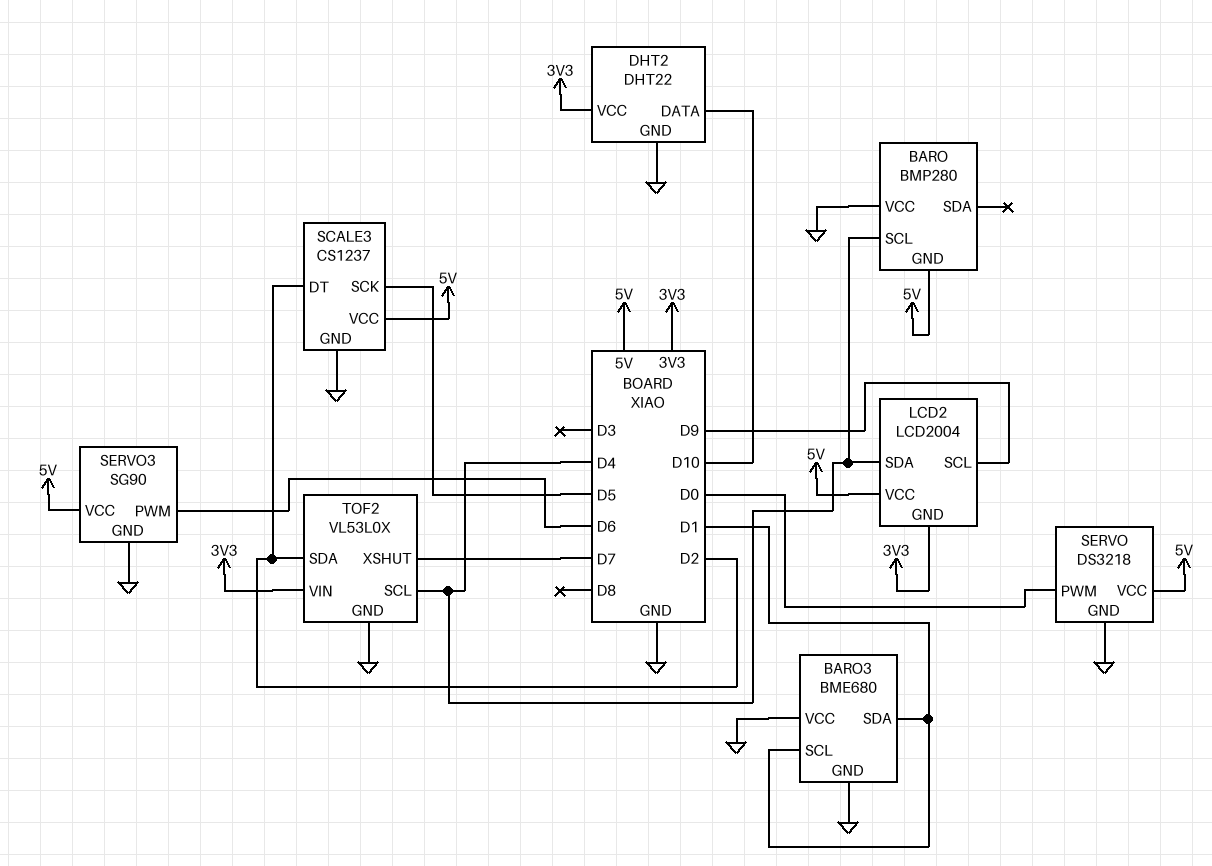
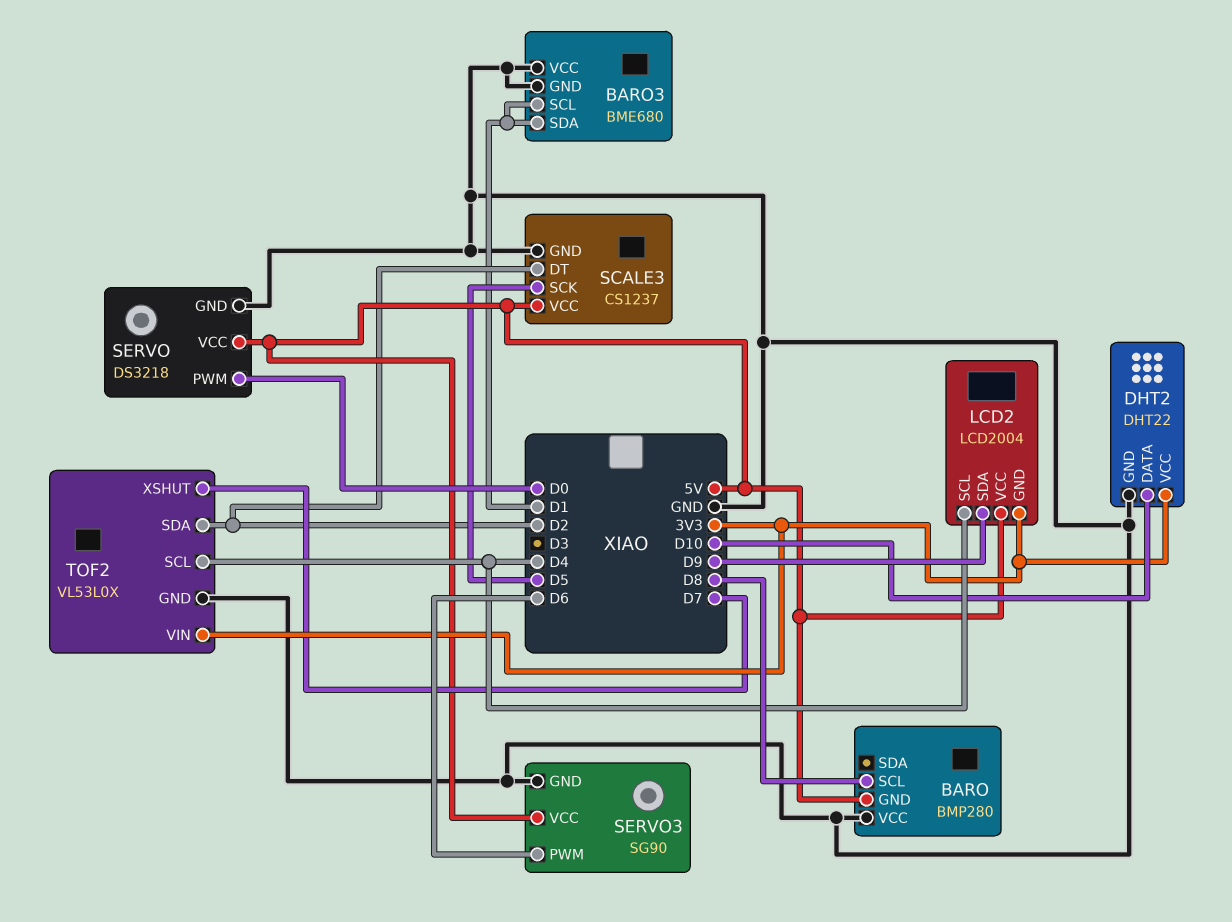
BARO pin SCL: D4 -> D8
LCD2 pin SCL: D9 -> D4
LCD2 pin SDA: D4 -> D9

